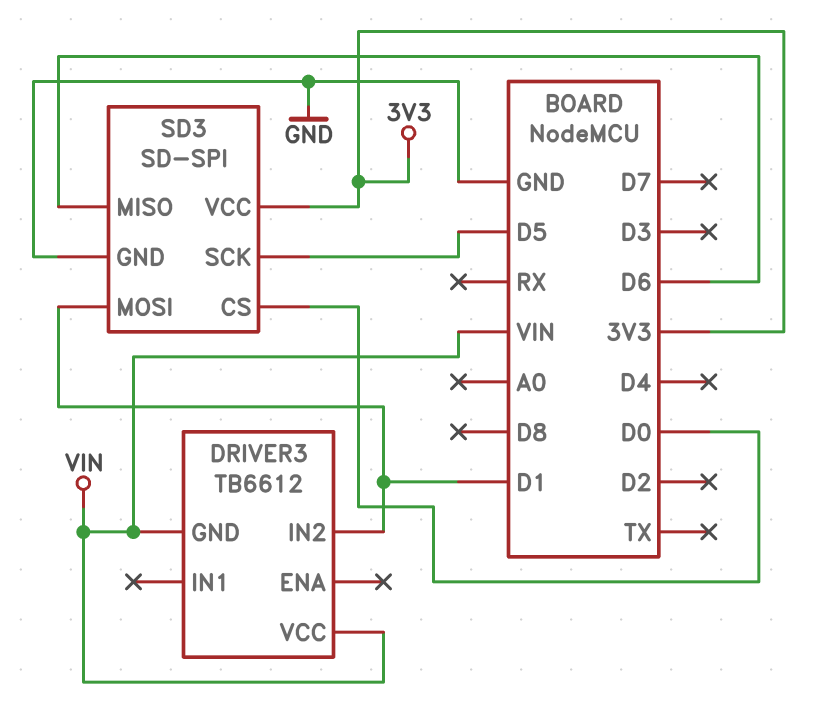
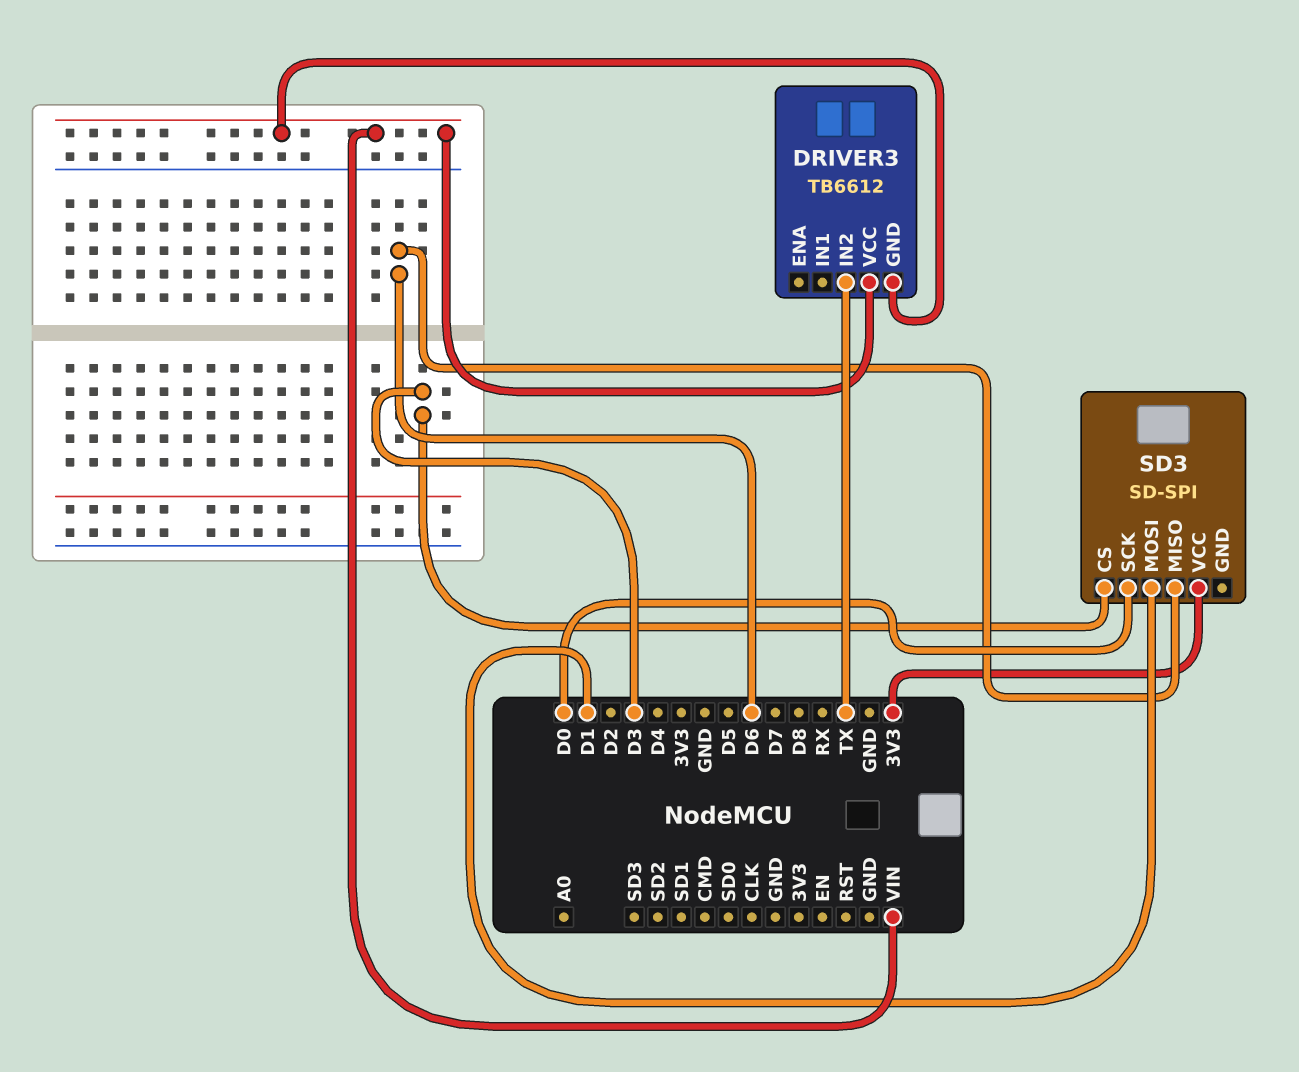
DRIVER3 pin IN2: D1 -> TX
SD3 pin CS: D0 -> D3
SD3 pin GND: GND -> none
SD3 pin SCK: D5 -> D0

